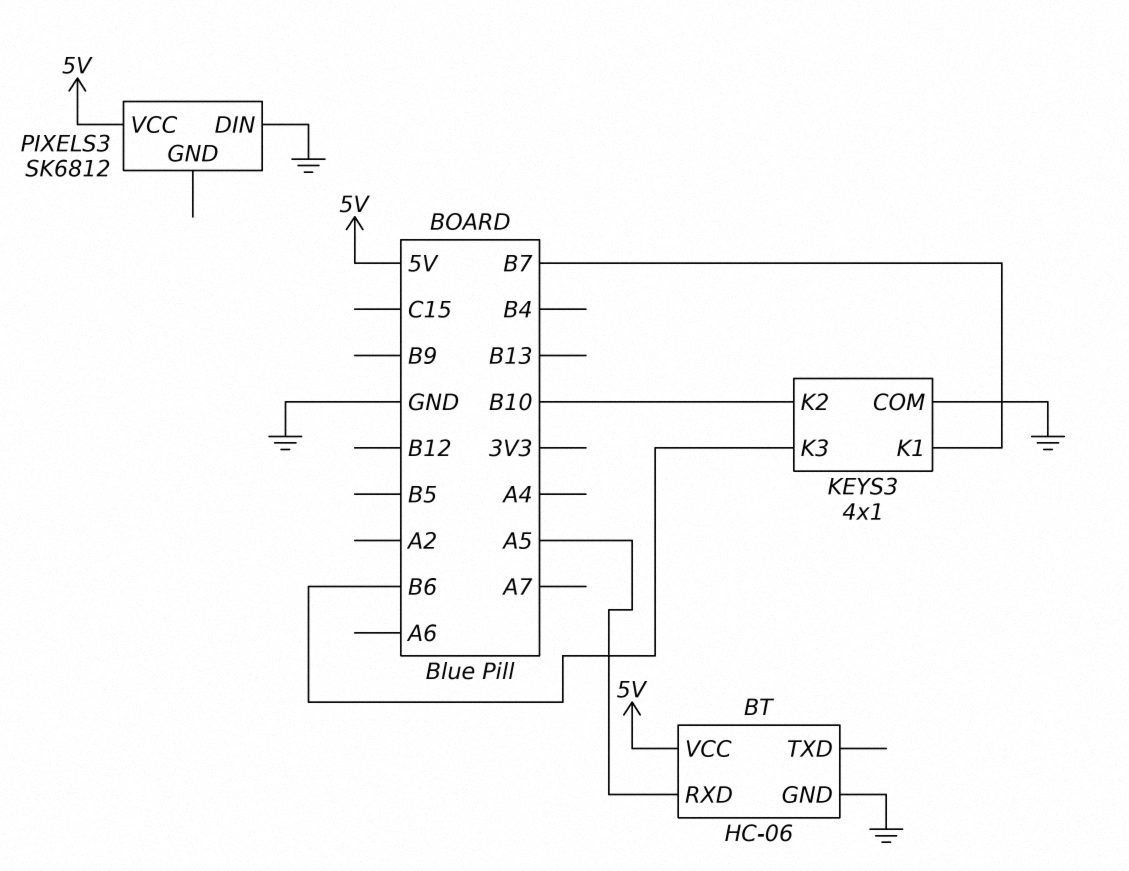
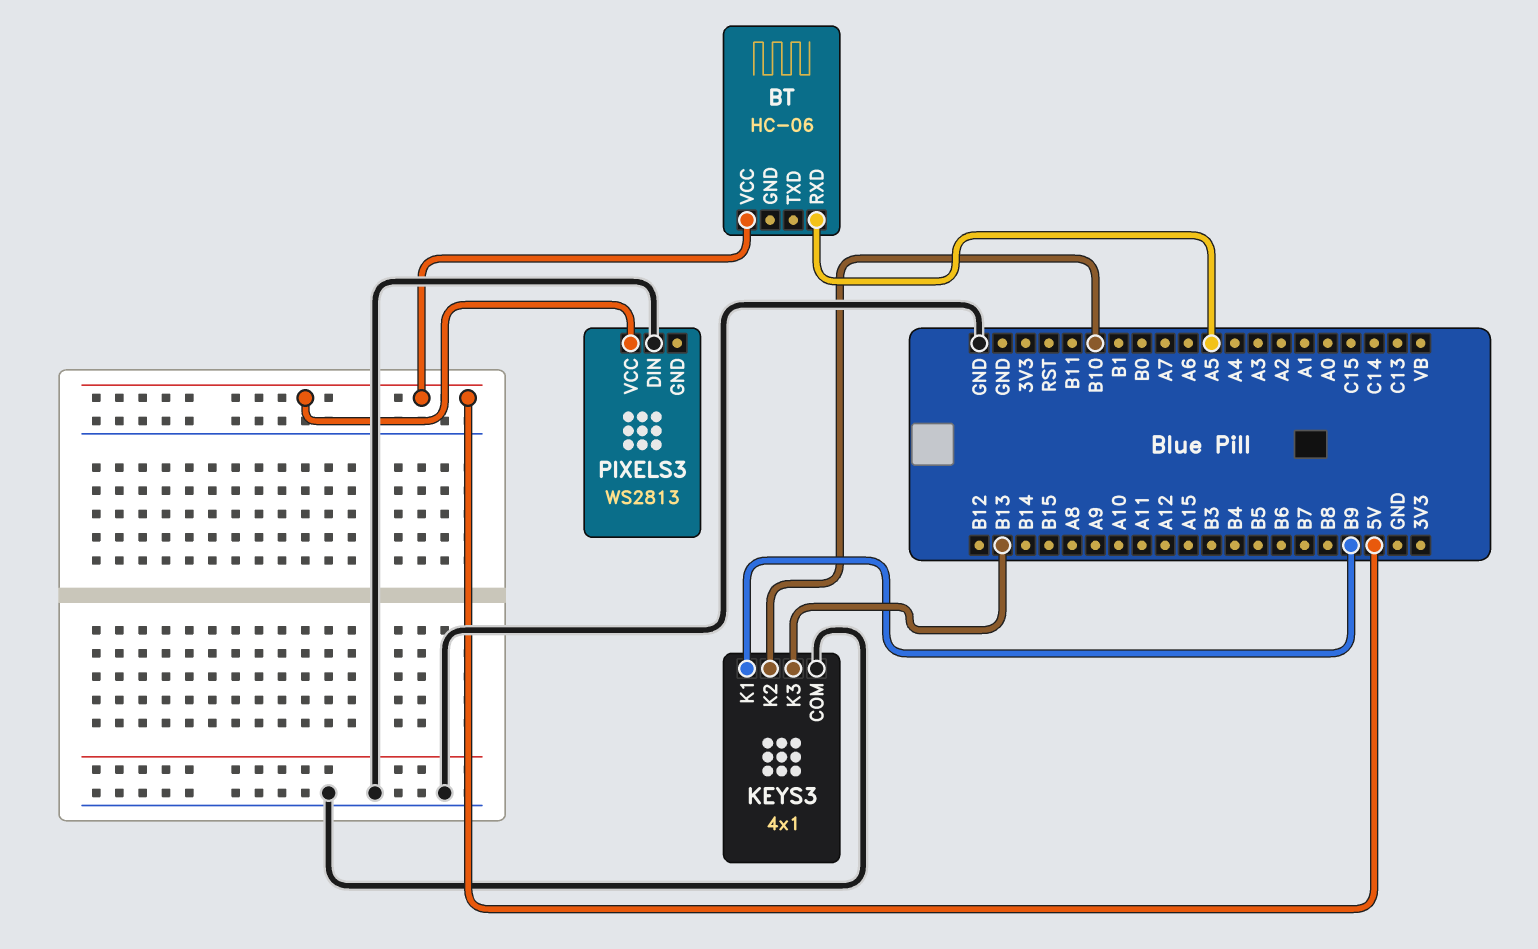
BT pin GND: GND -> none
KEYS3 pin K1: B7 -> B9
KEYS3 pin K3: B6 -> B13
PIXELS3: SK6812 -> WS2813

